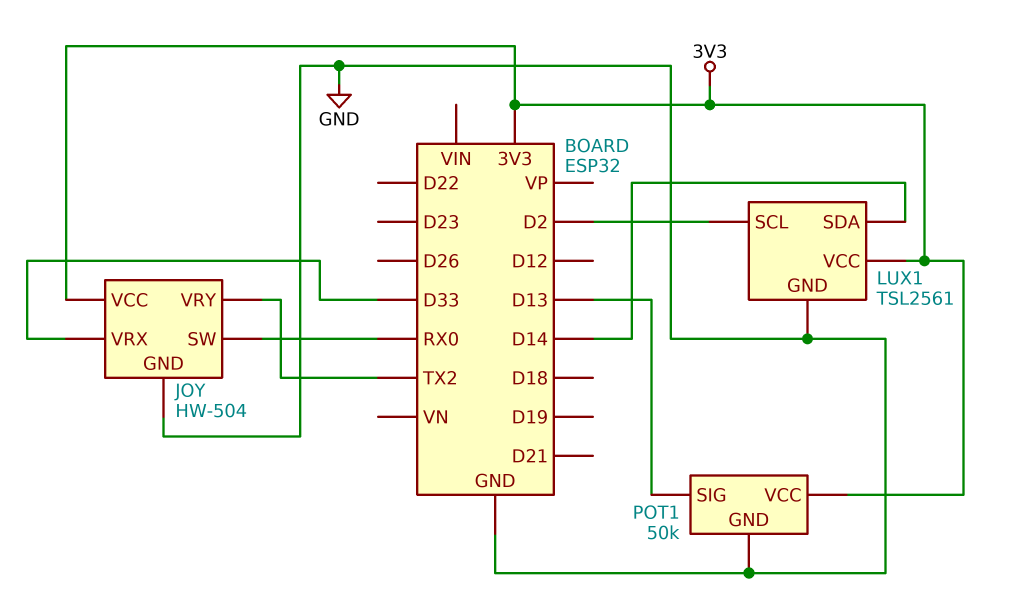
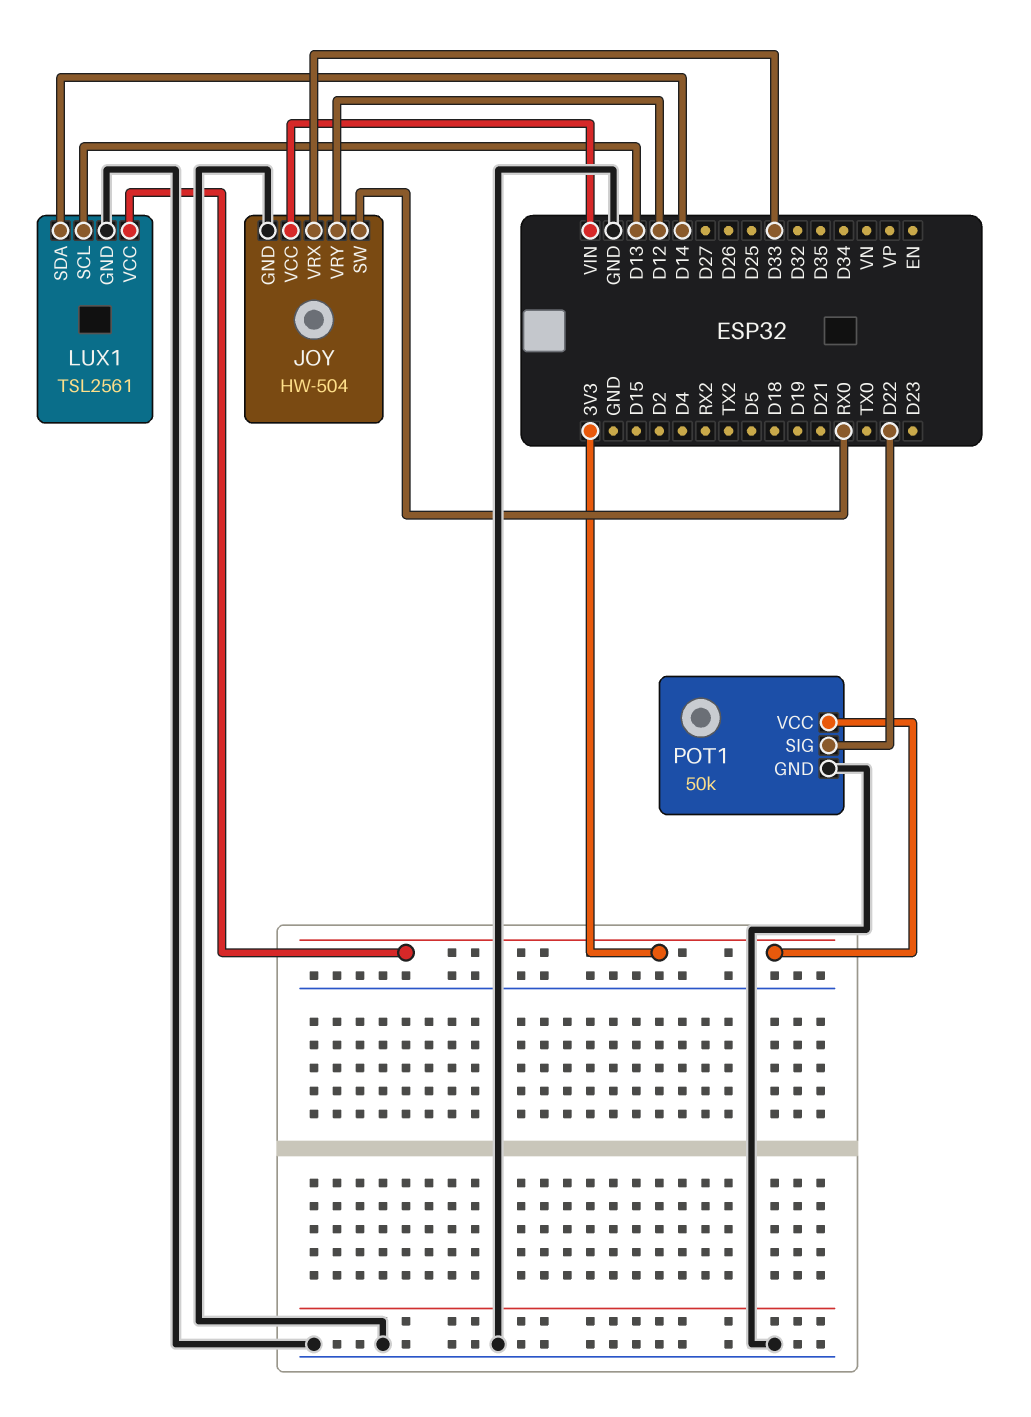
JOY pin VCC: 3V3 -> VIN
JOY pin VRY: TX2 -> D12
LUX1 pin SCL: D2 -> D13
POT1 pin SIG: D13 -> D22

